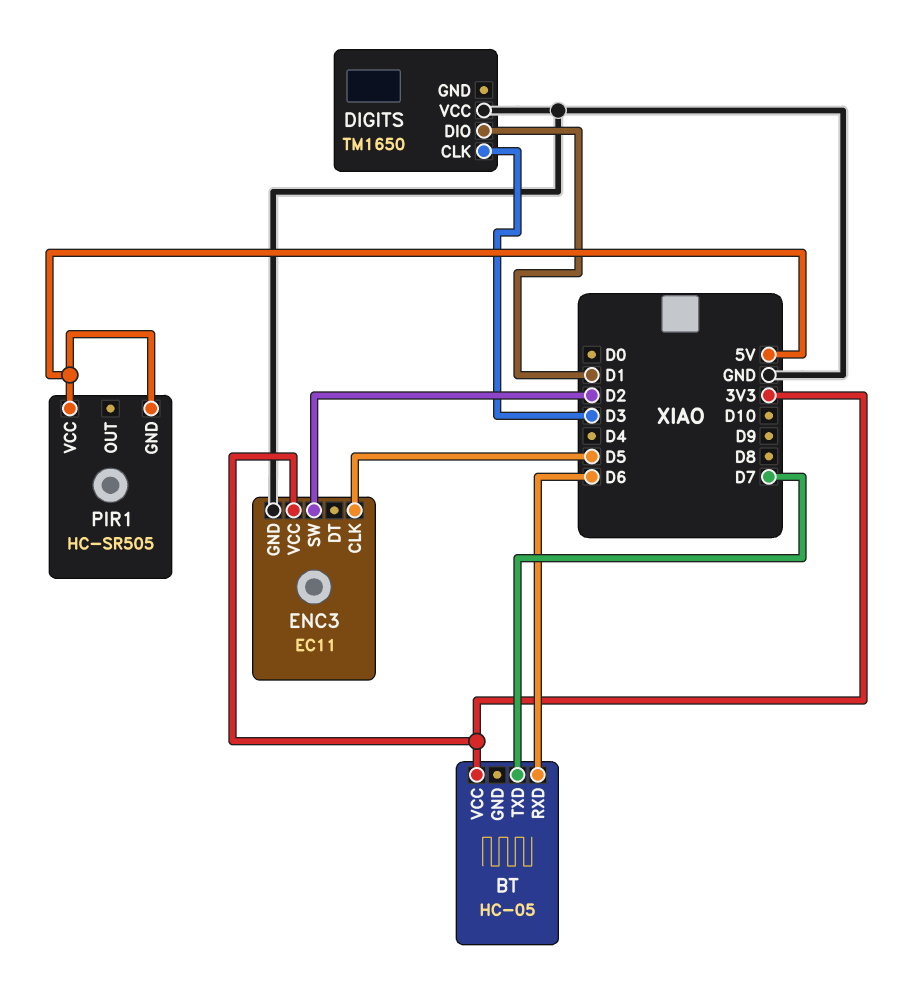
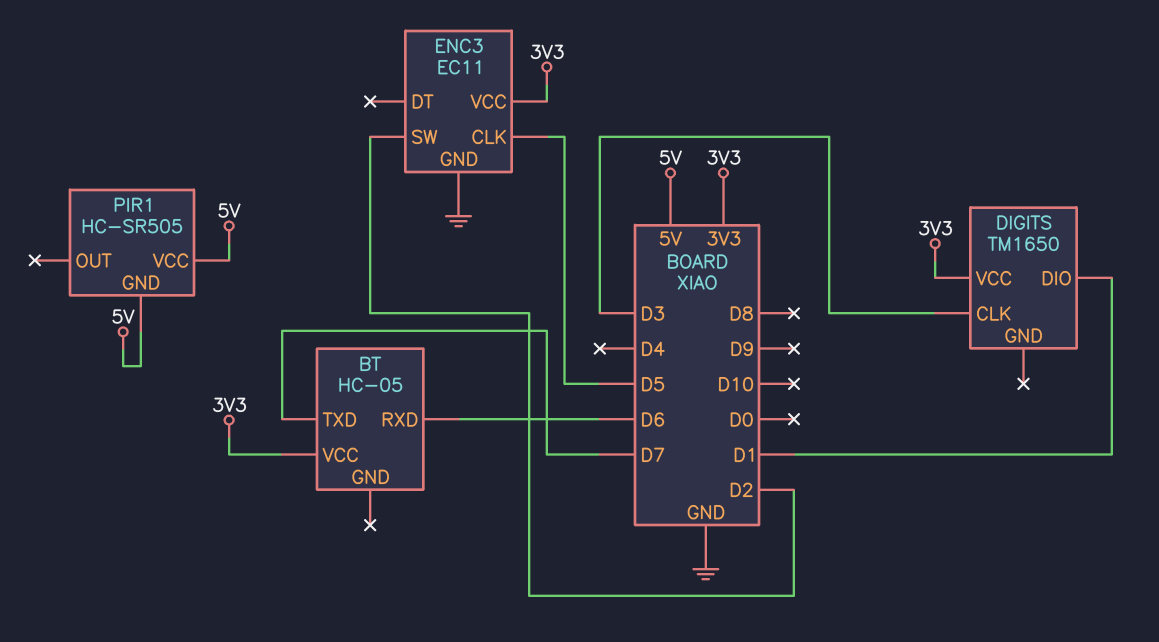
DIGITS pin VCC: GND -> 3V3

